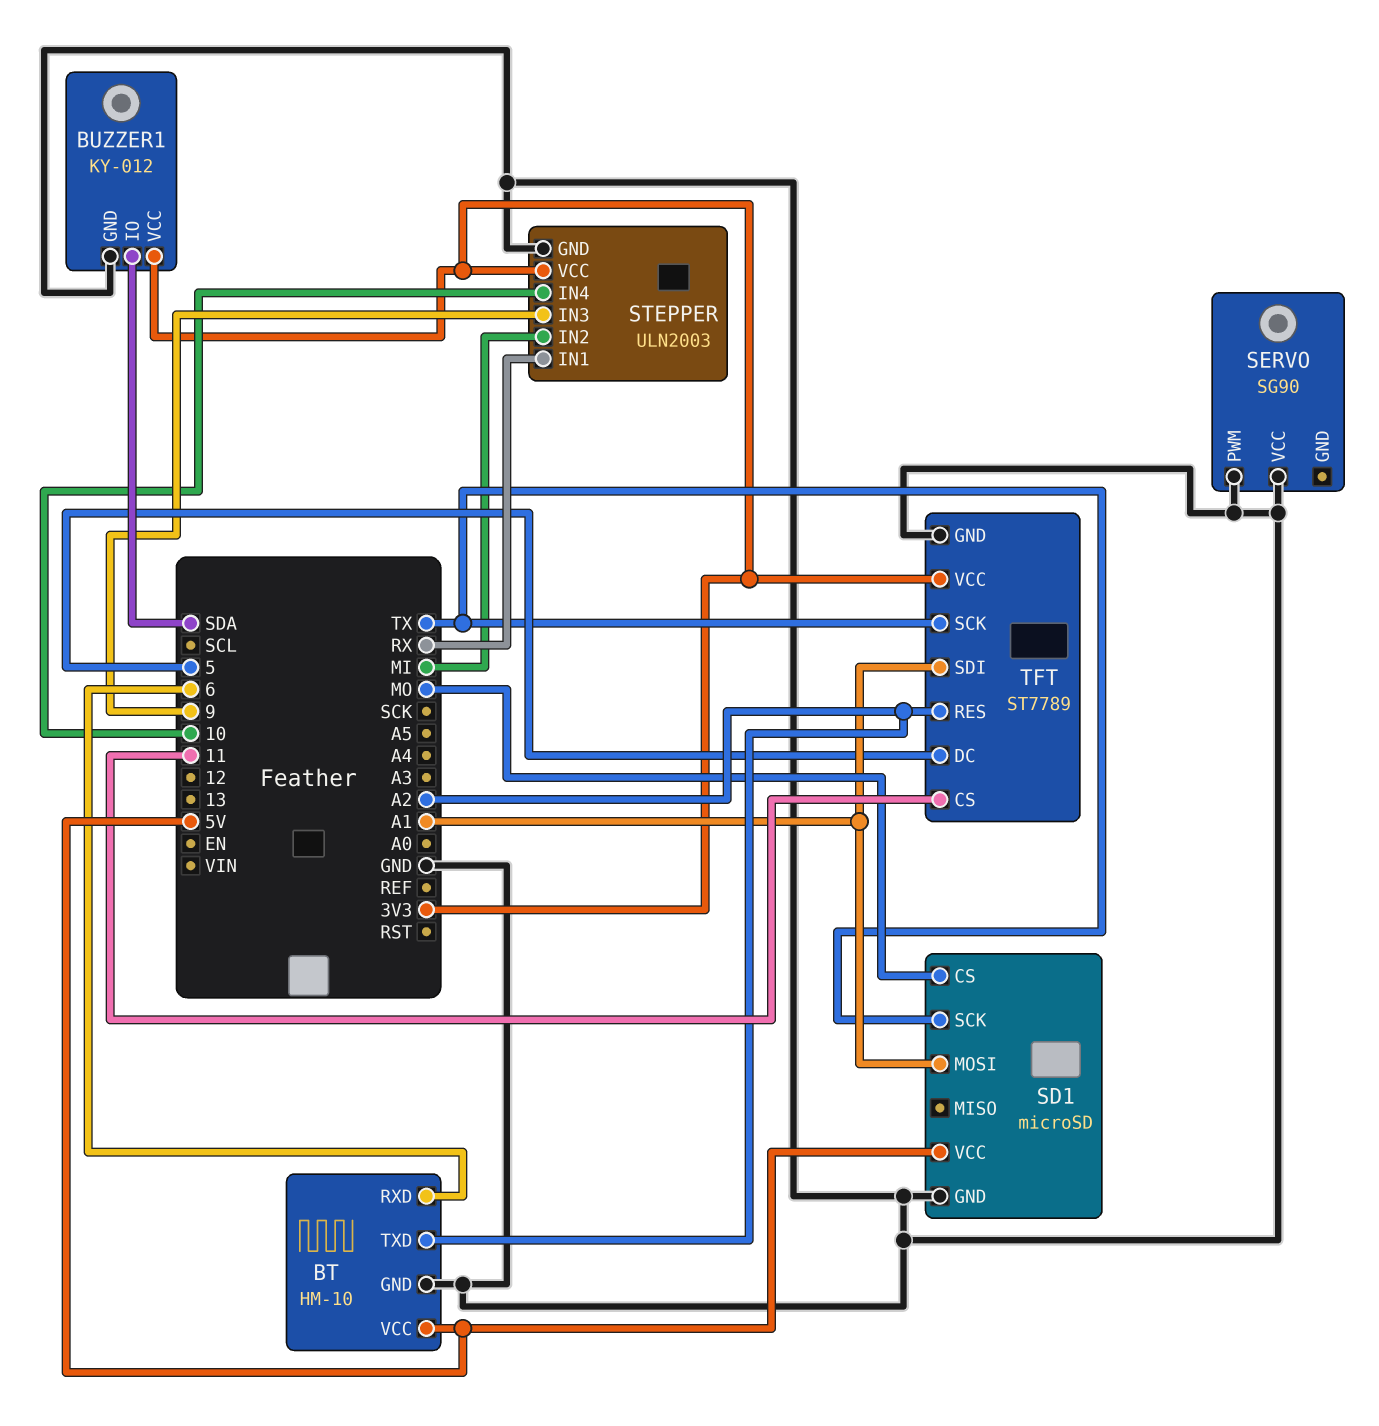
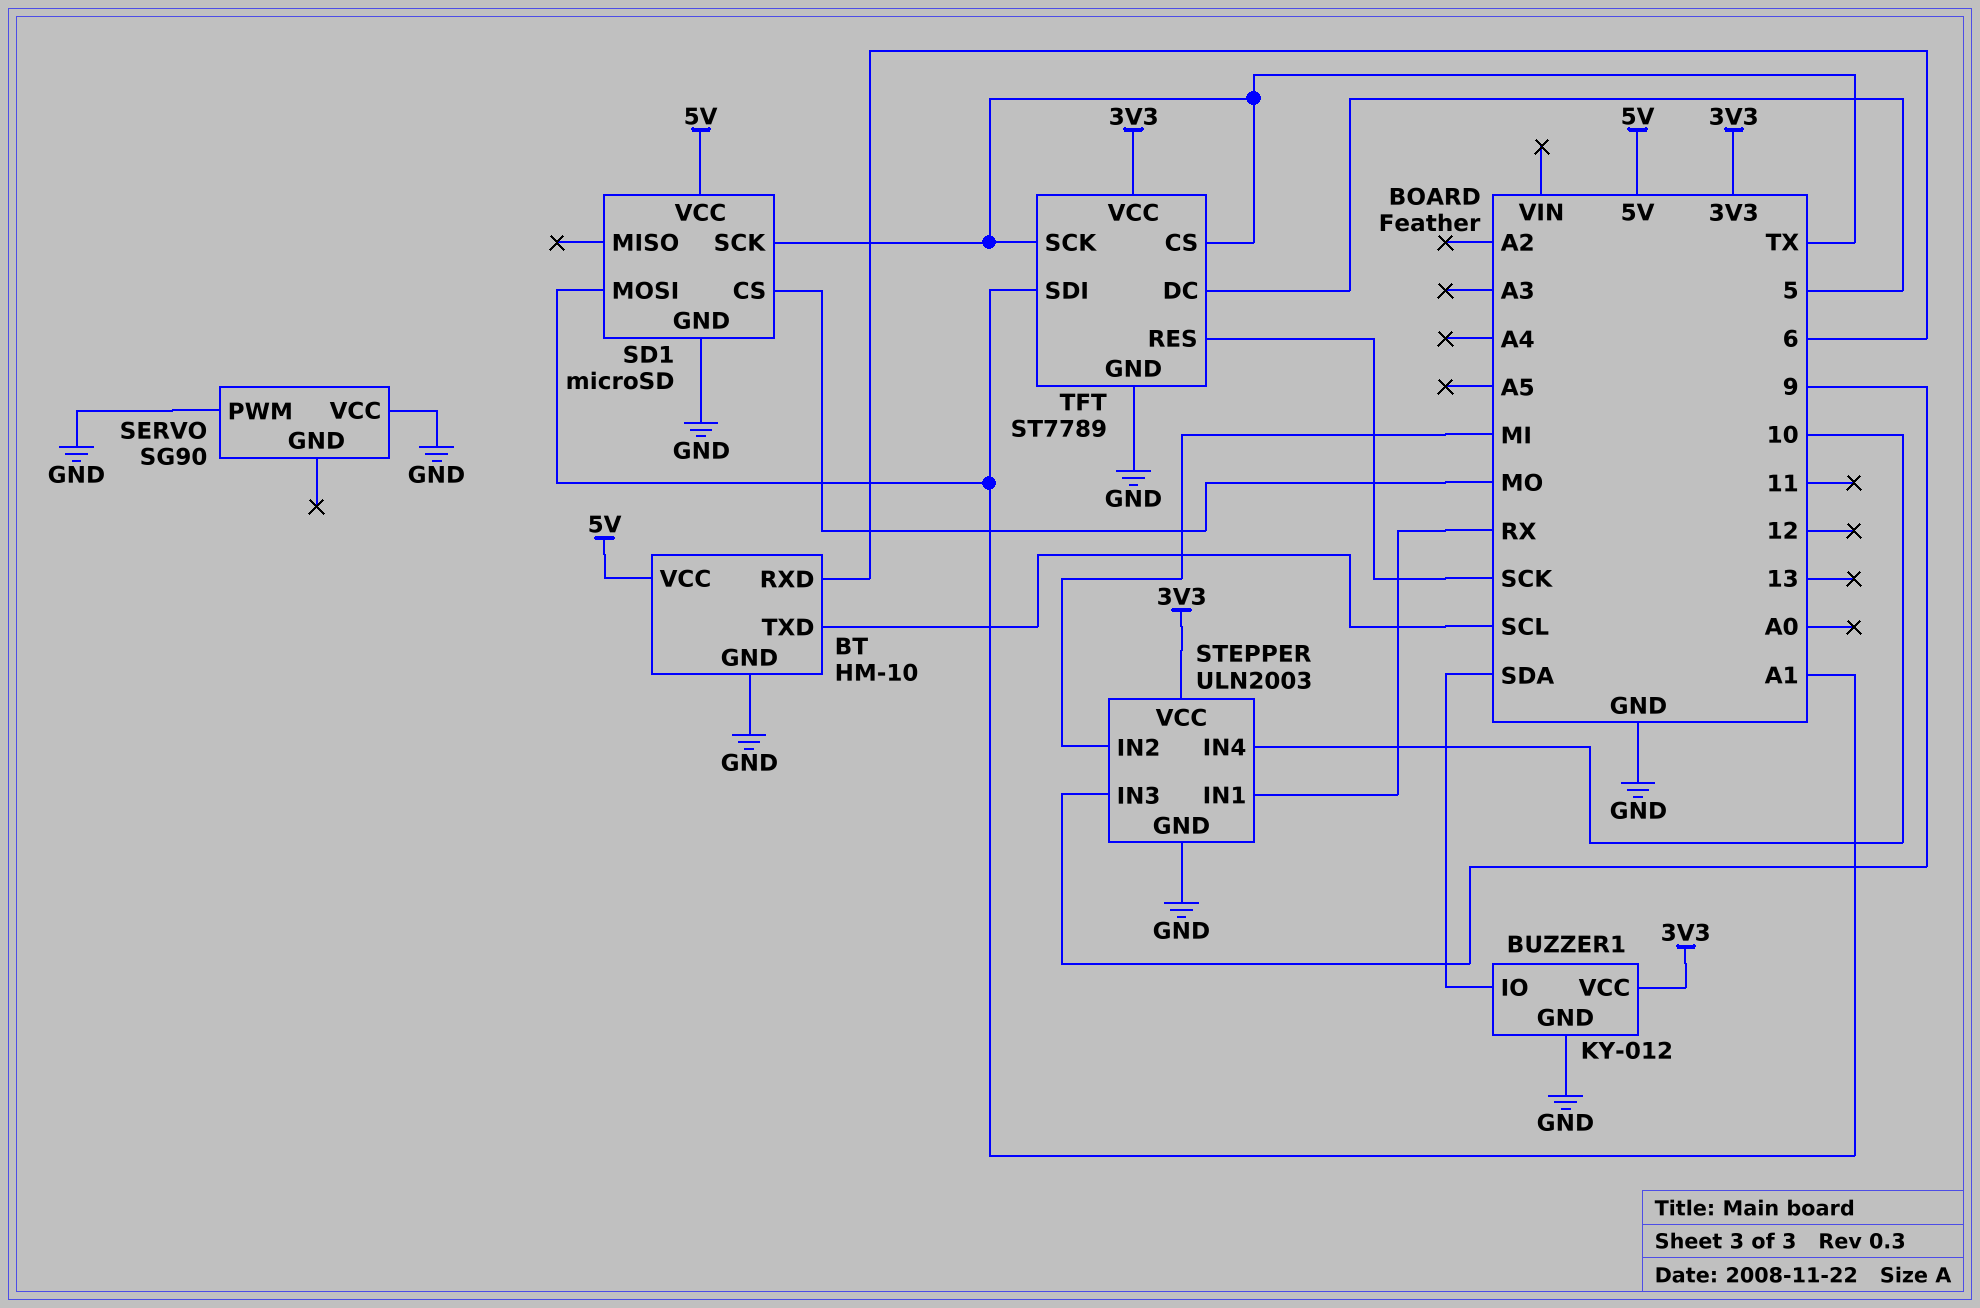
BT pin TXD: A2 -> SCL
TFT pin CS: 11 -> TX
TFT pin RES: A2 -> SCK

